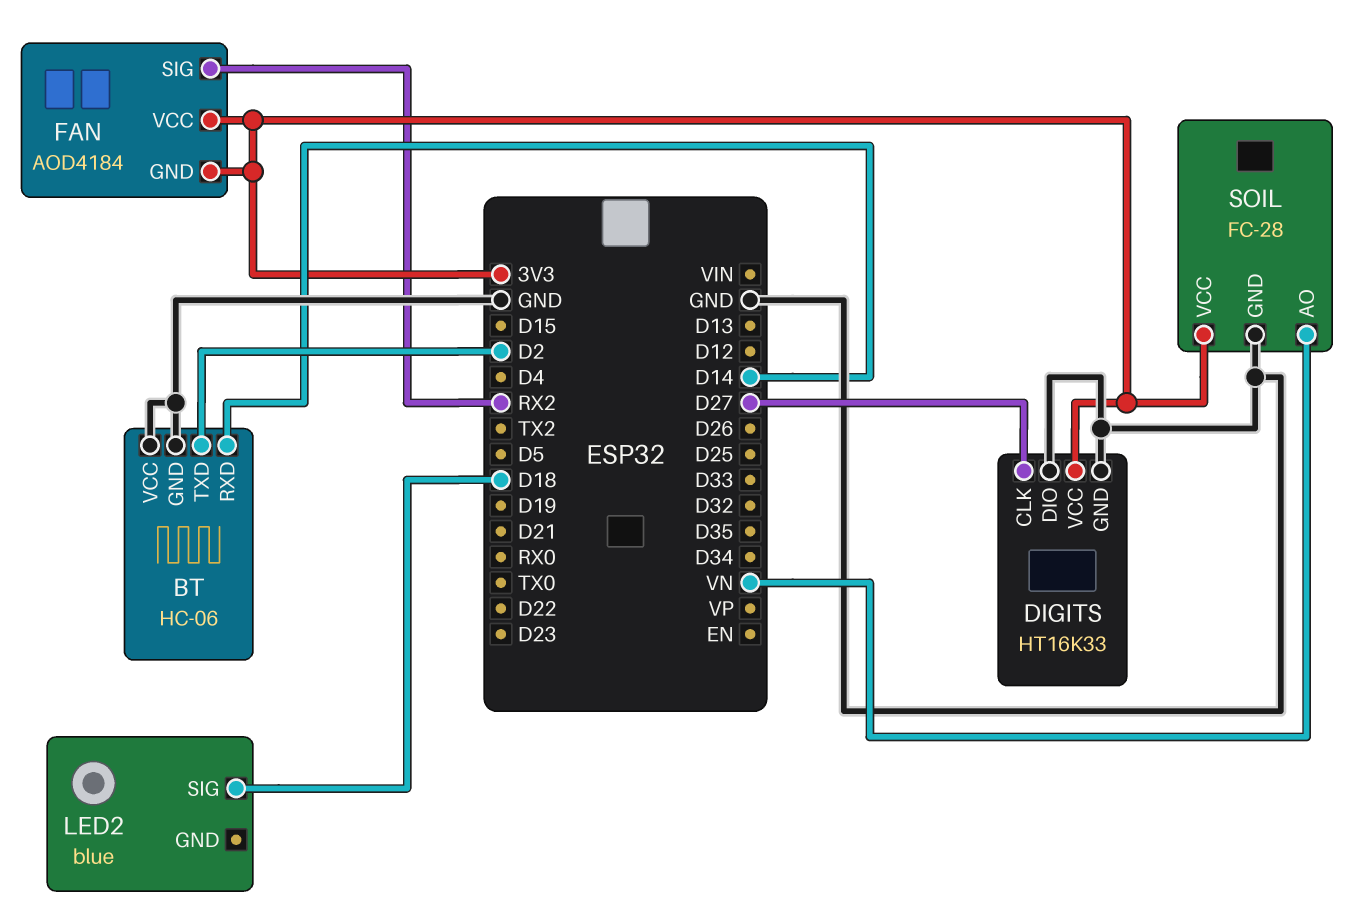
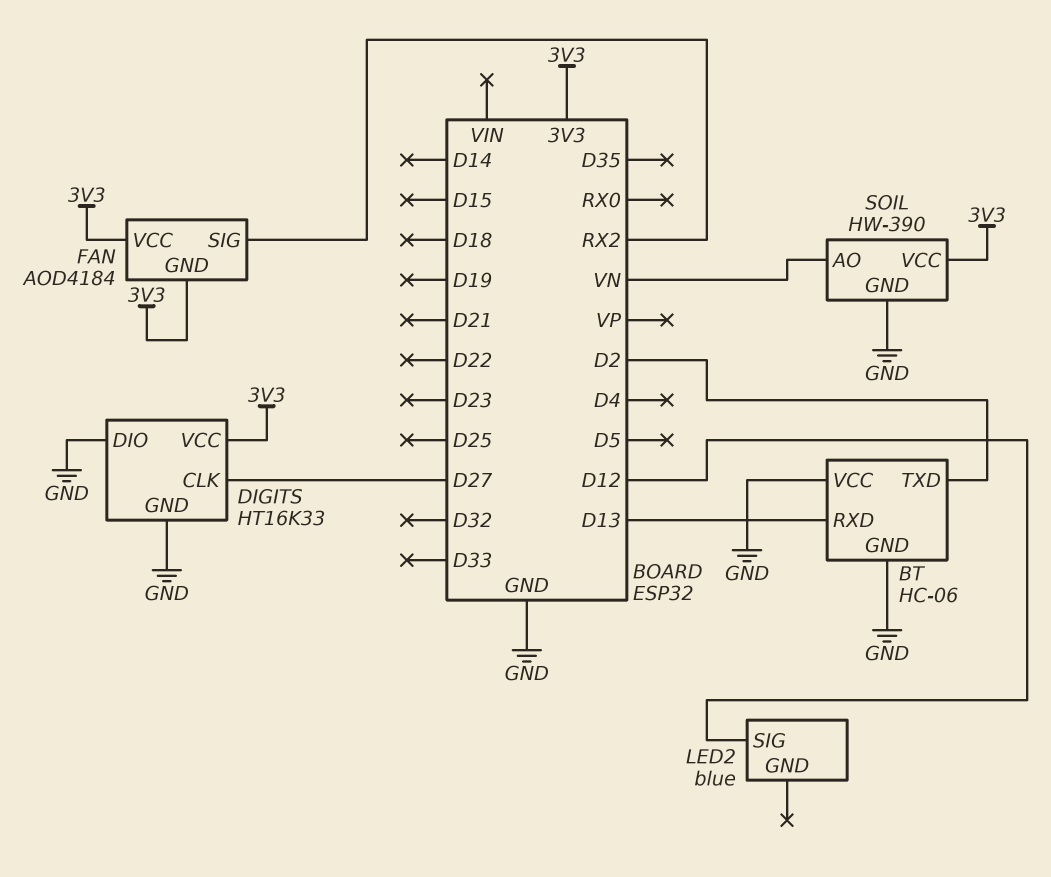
BT pin RXD: D14 -> D13
LED2 pin SIG: D18 -> D12
SOIL: FC-28 -> HW-390

